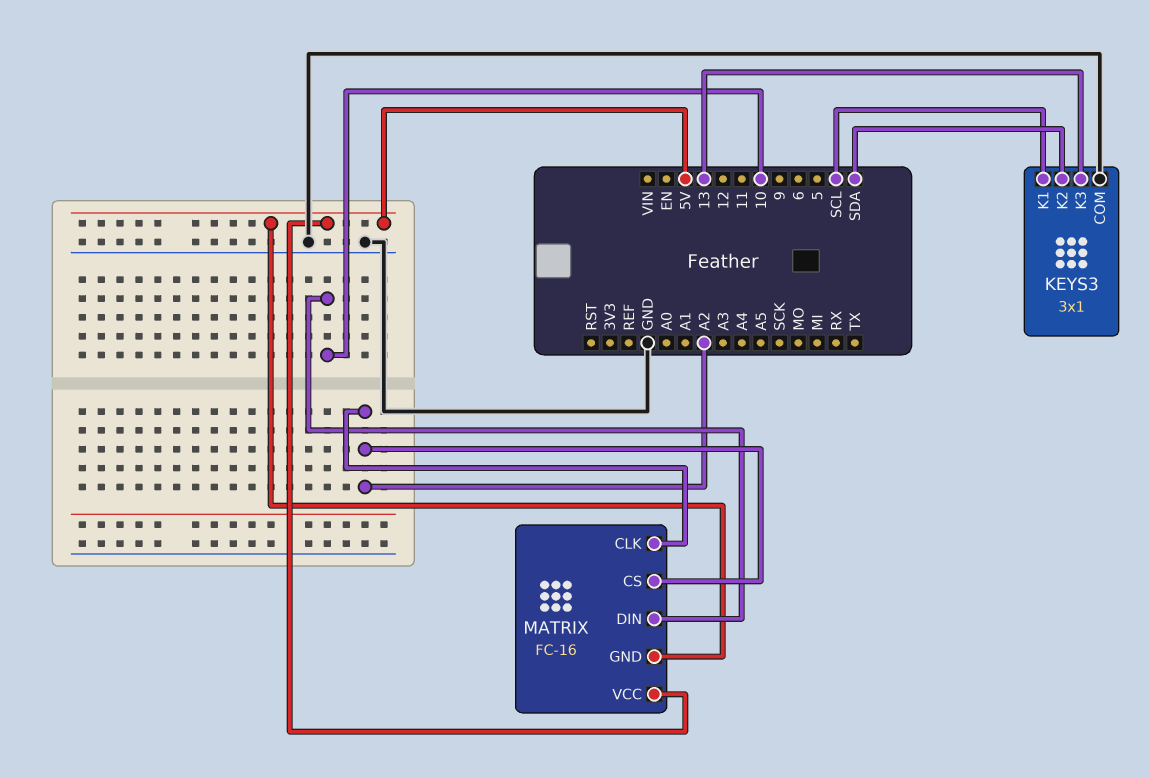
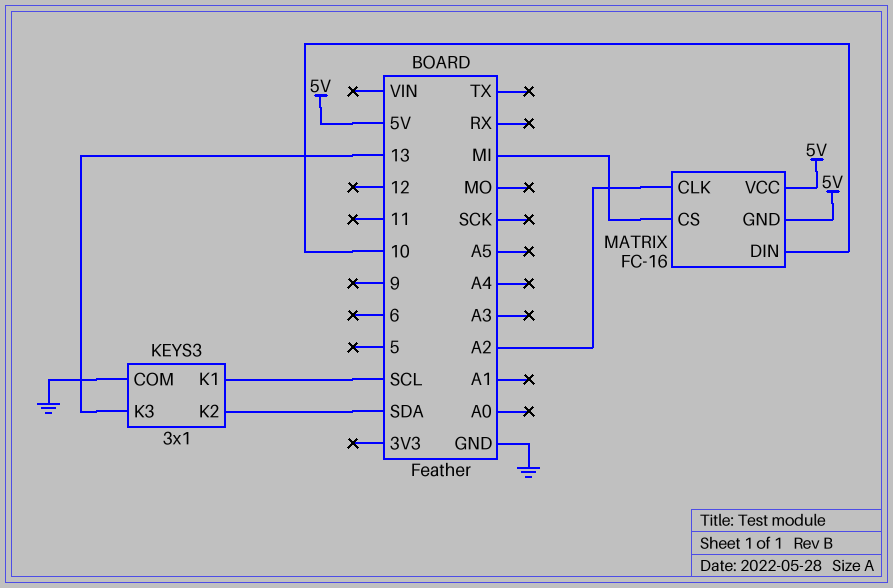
MATRIX pin CS: A2 -> MI

